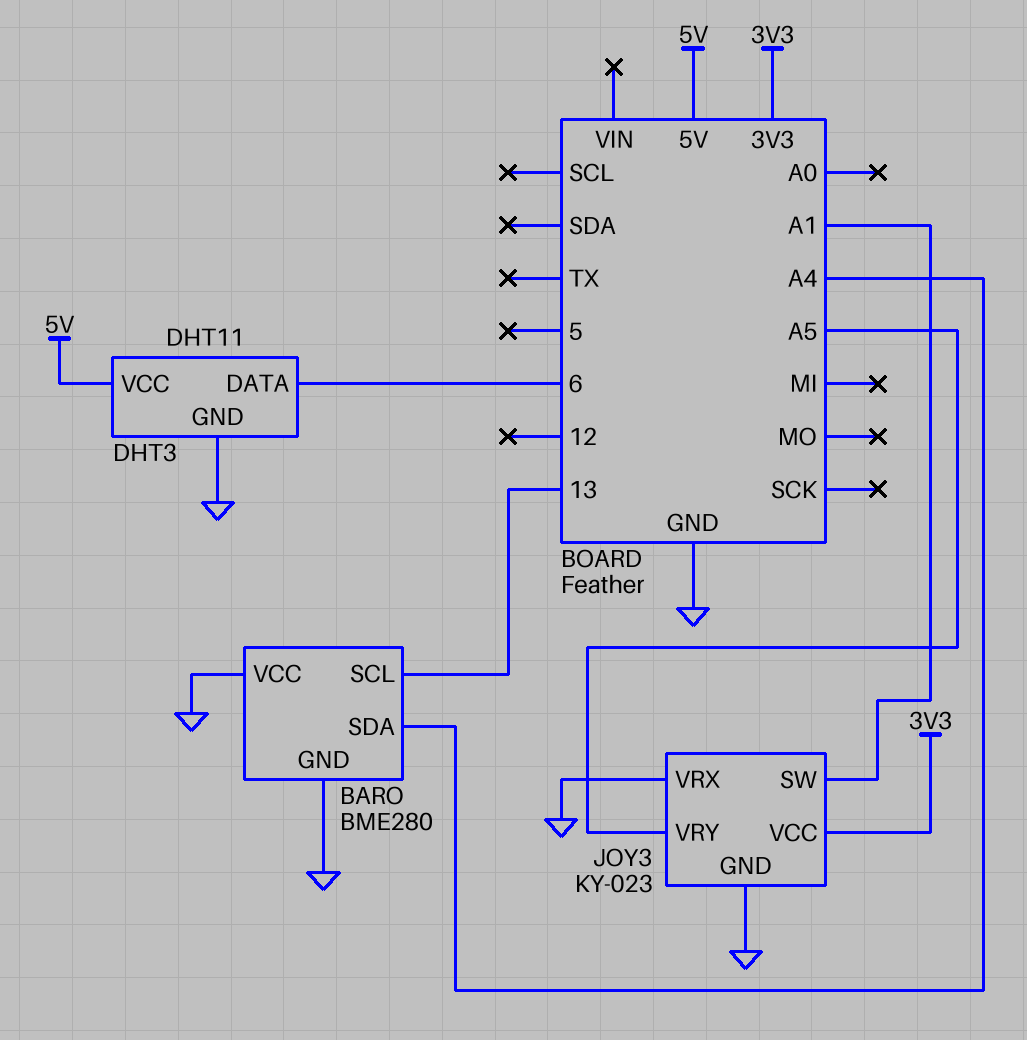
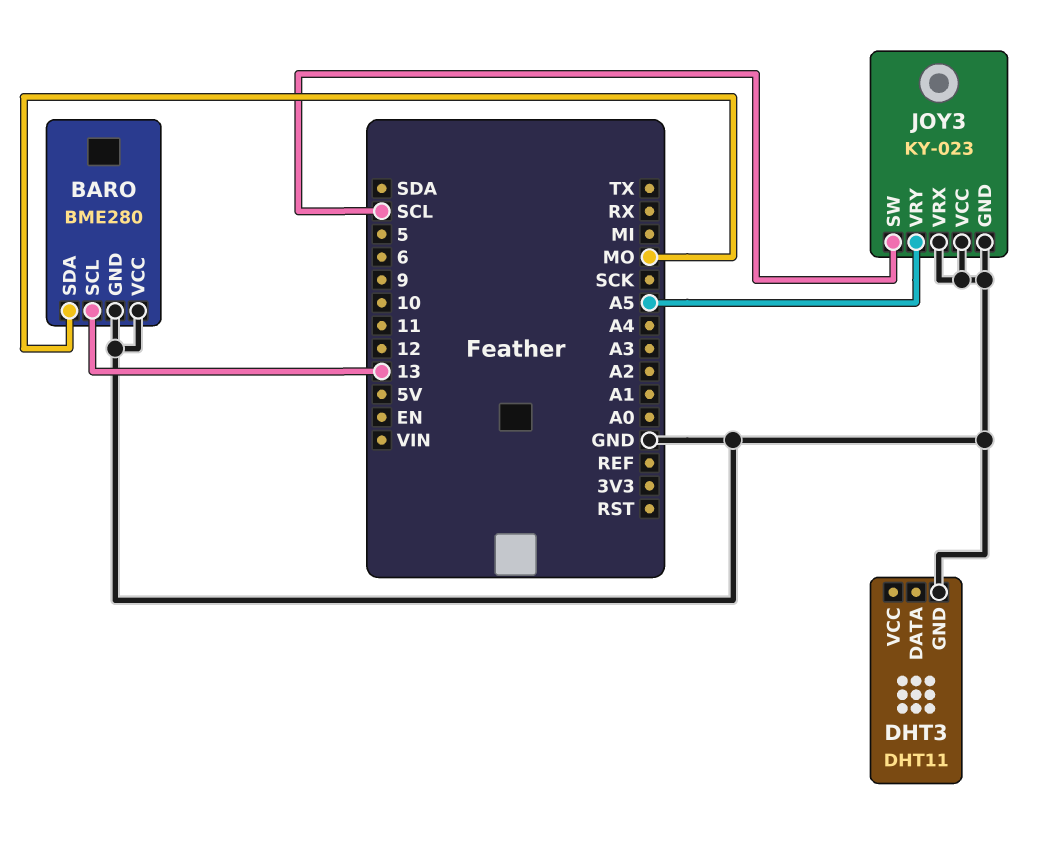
BARO pin SDA: A4 -> MO
DHT3 pin DATA: 6 -> none
DHT3 pin VCC: 5V -> none
JOY3 pin SW: A1 -> SCL
JOY3 pin VCC: 3V3 -> GND

